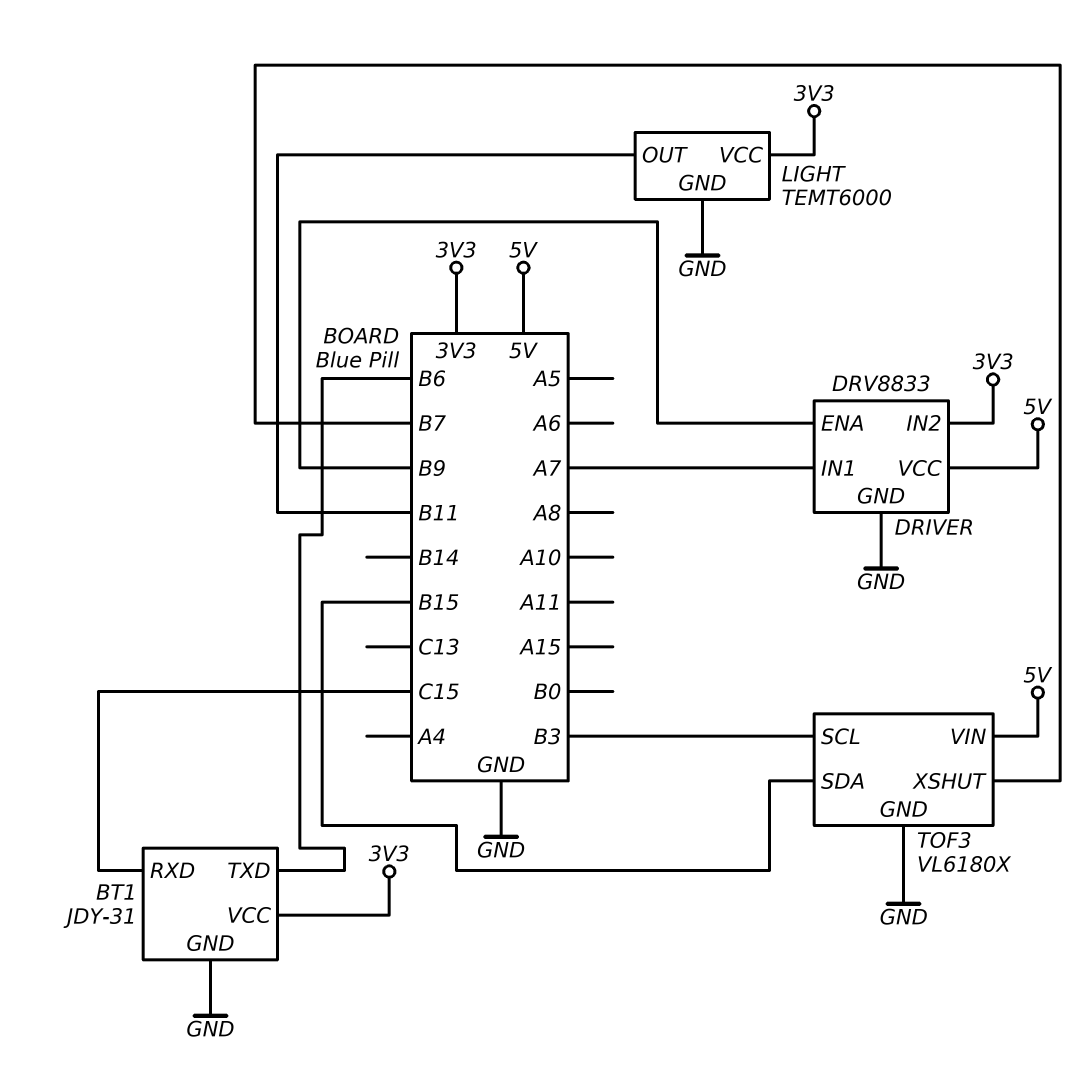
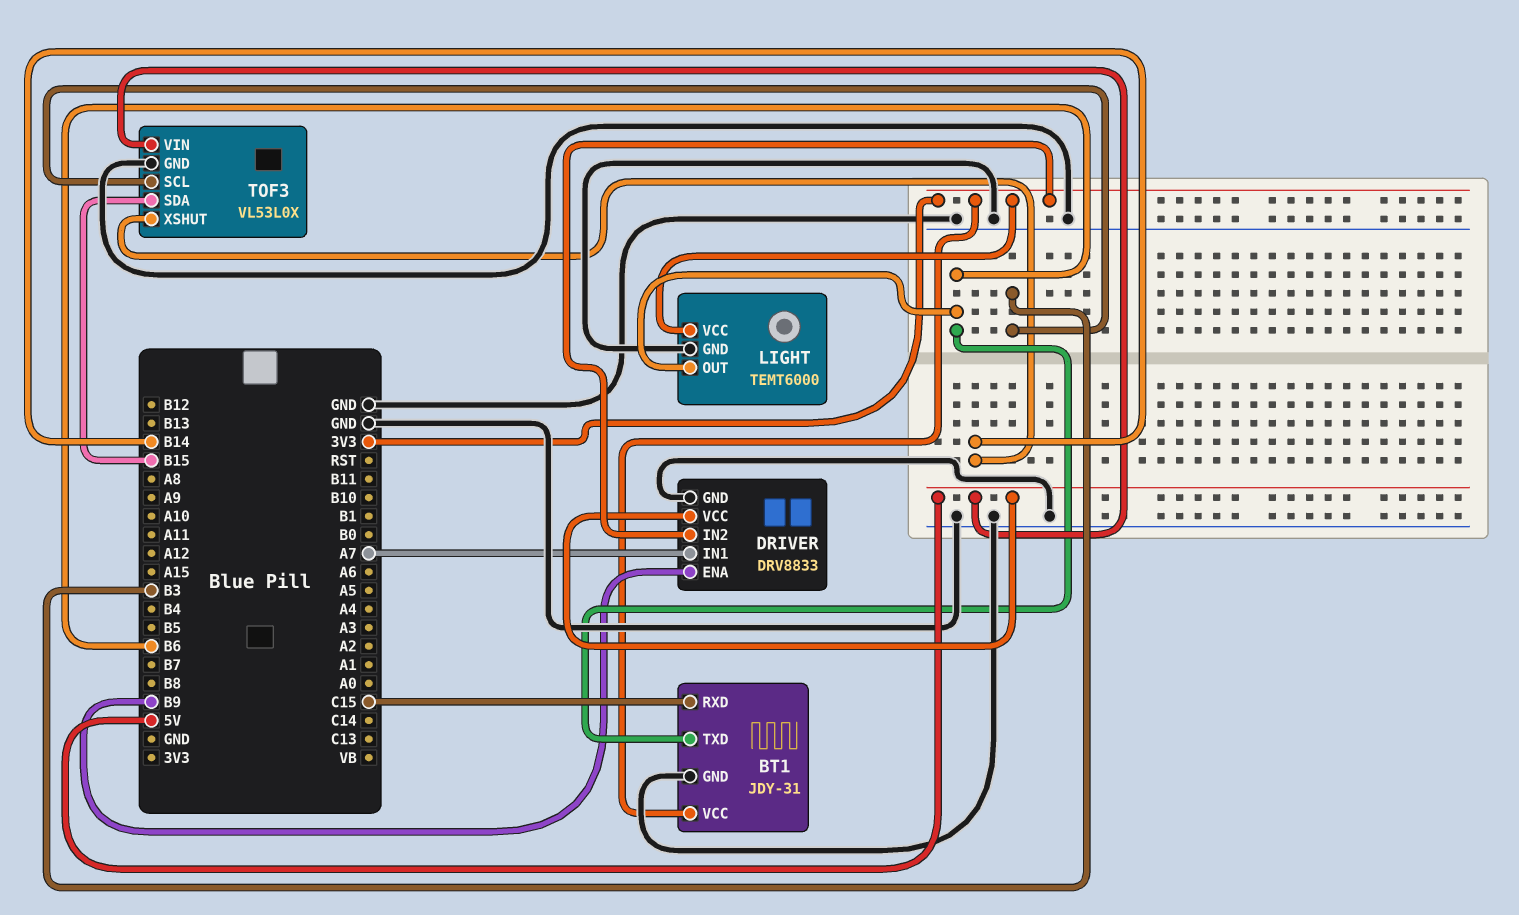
LIGHT pin OUT: B11 -> B6
TOF3: VL6180X -> VL53L0X
TOF3 pin XSHUT: B7 -> B14

